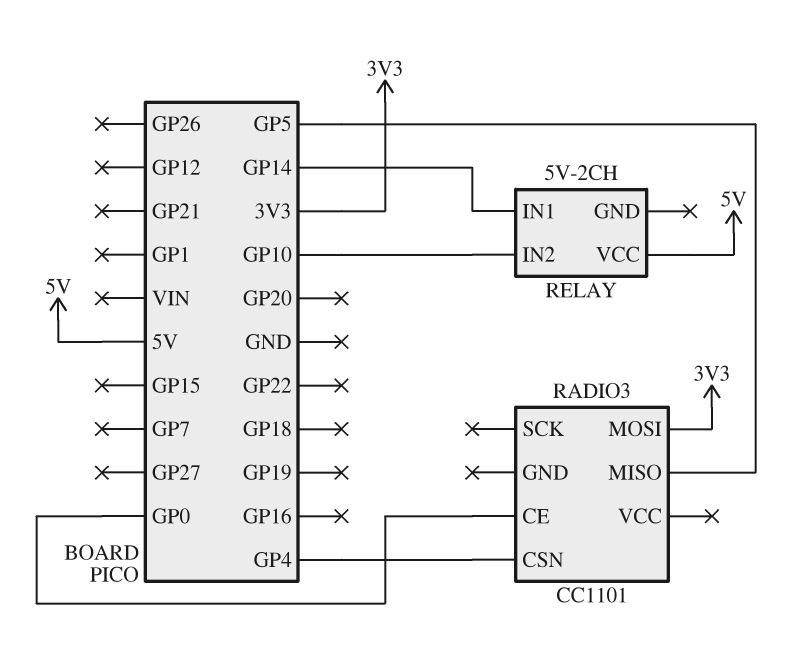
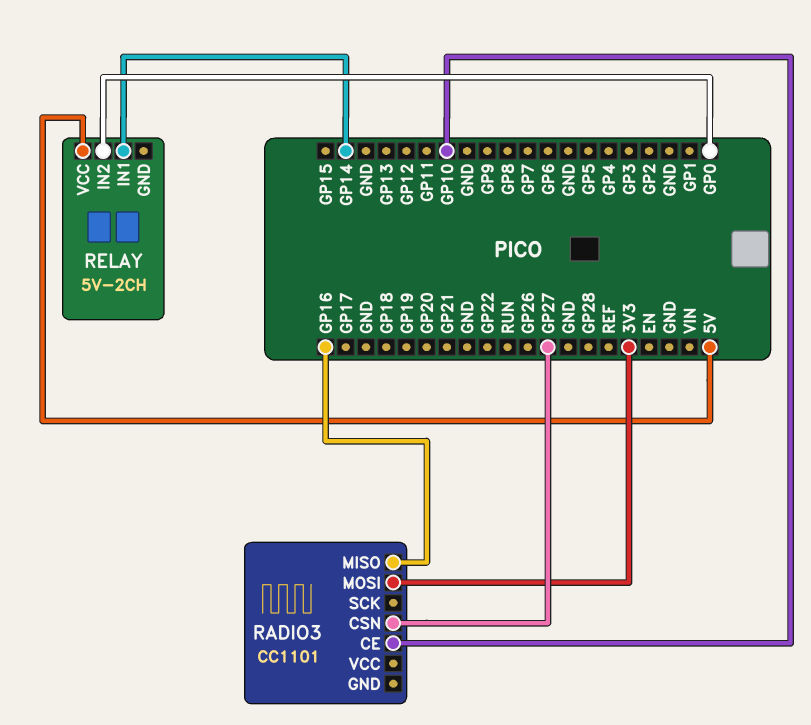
RADIO3 pin CE: GP0 -> GP10
RADIO3 pin CSN: GP4 -> GP27
RADIO3 pin MISO: GP5 -> GP16
RELAY pin IN2: GP10 -> GP0

